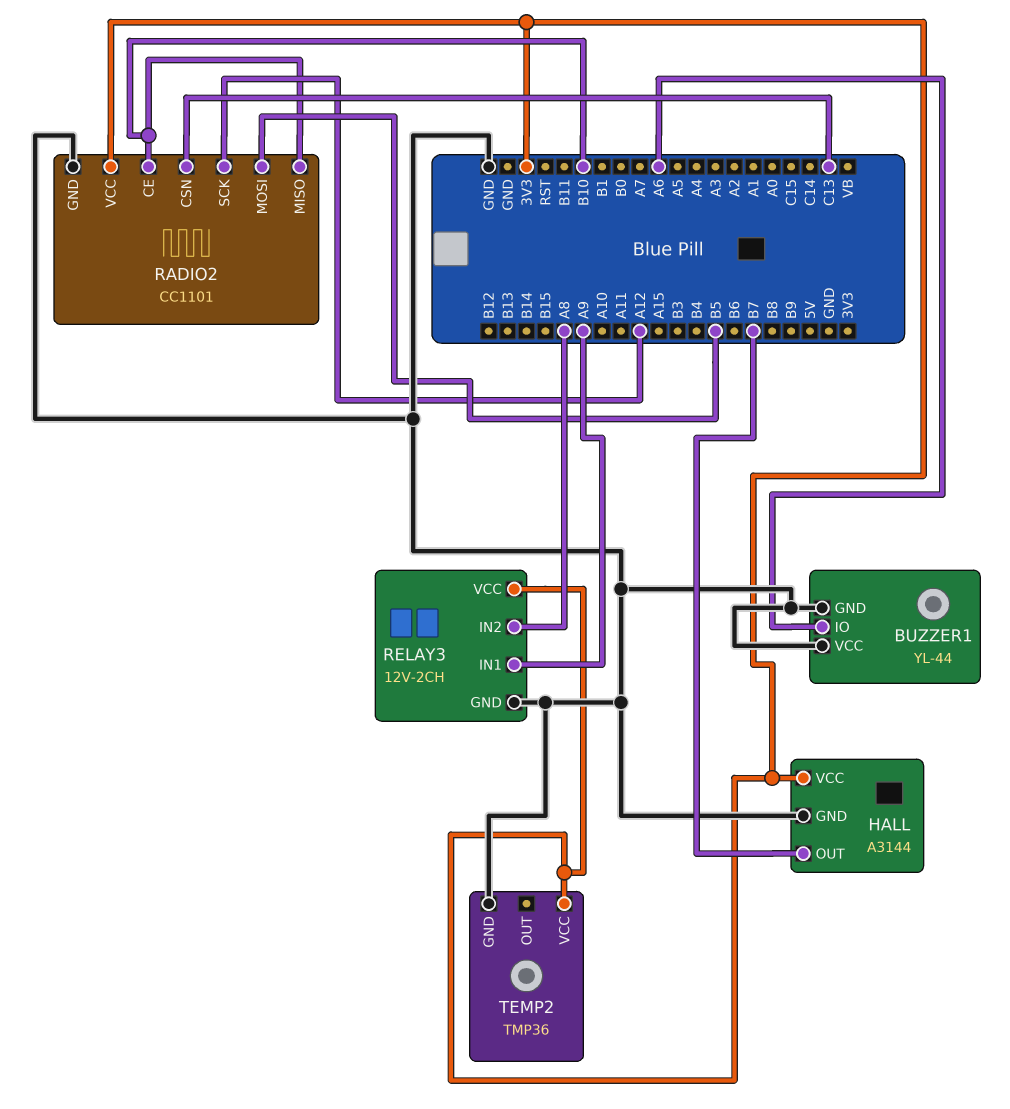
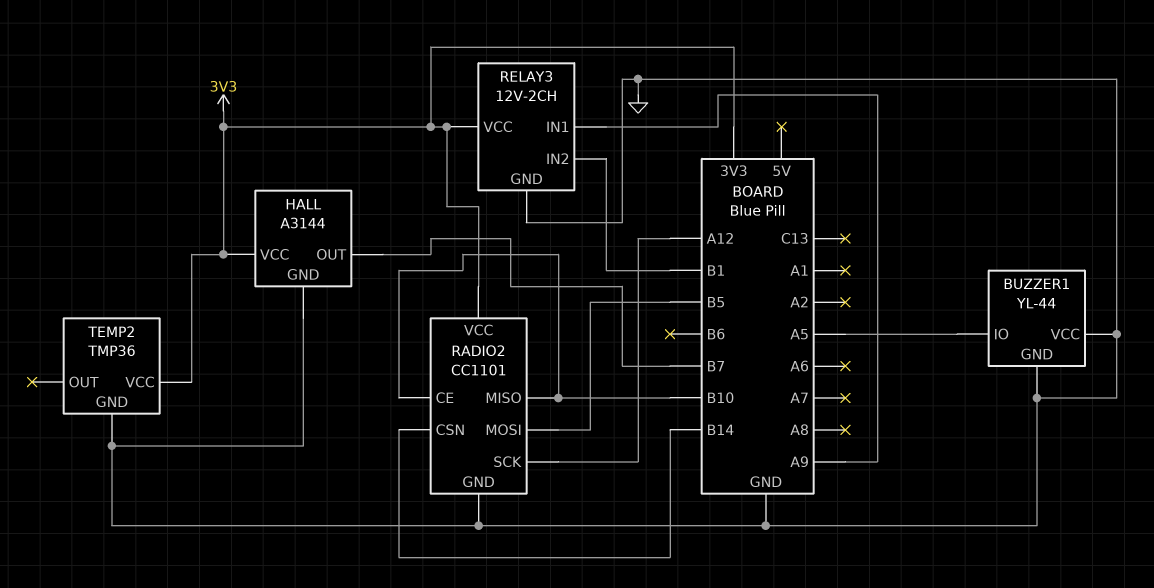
BUZZER1 pin IO: A6 -> A5
RADIO2 pin CSN: C13 -> B14
RELAY3 pin IN2: A8 -> B1

